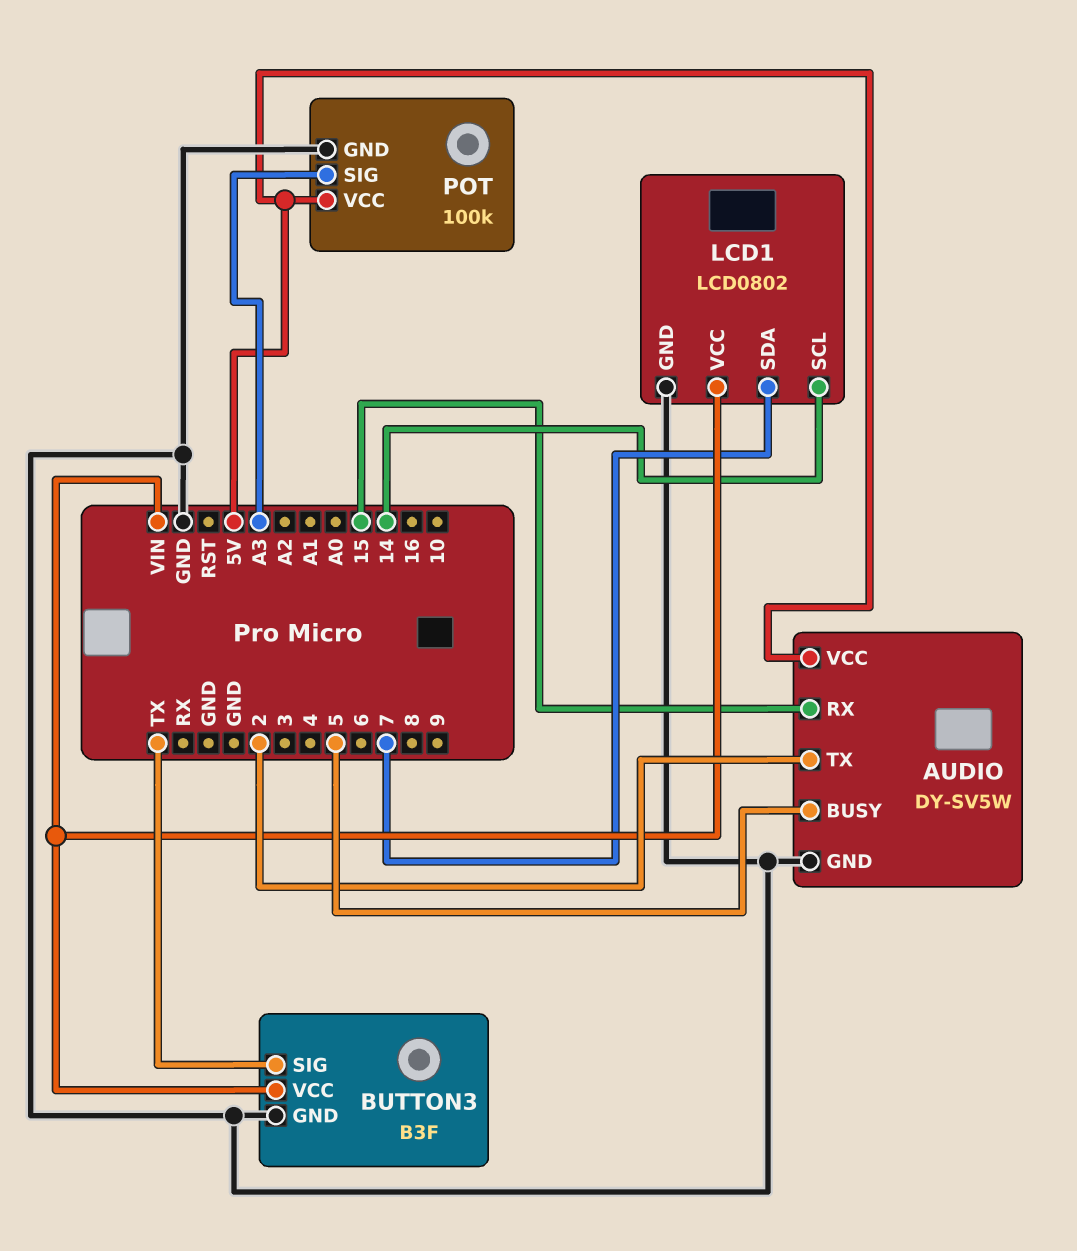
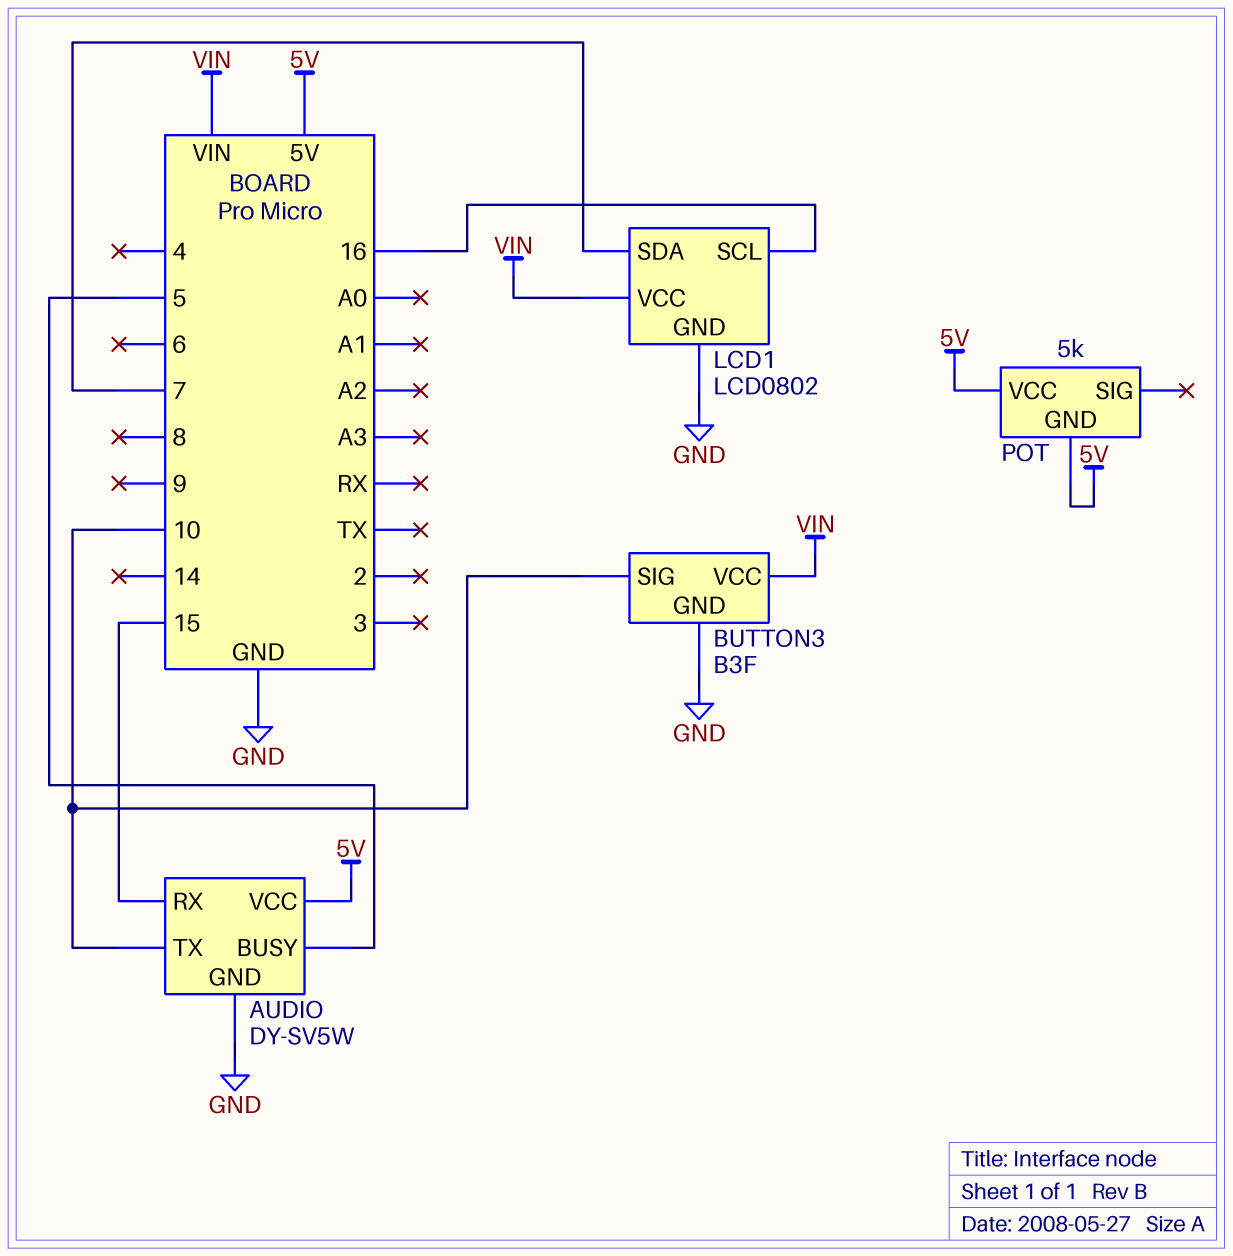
AUDIO pin TX: 2 -> 10
BUTTON3 pin SIG: TX -> 10
LCD1 pin SCL: 14 -> 16
POT: 100k -> 5k
POT pin GND: GND -> 5V
POT pin SIG: A3 -> none

